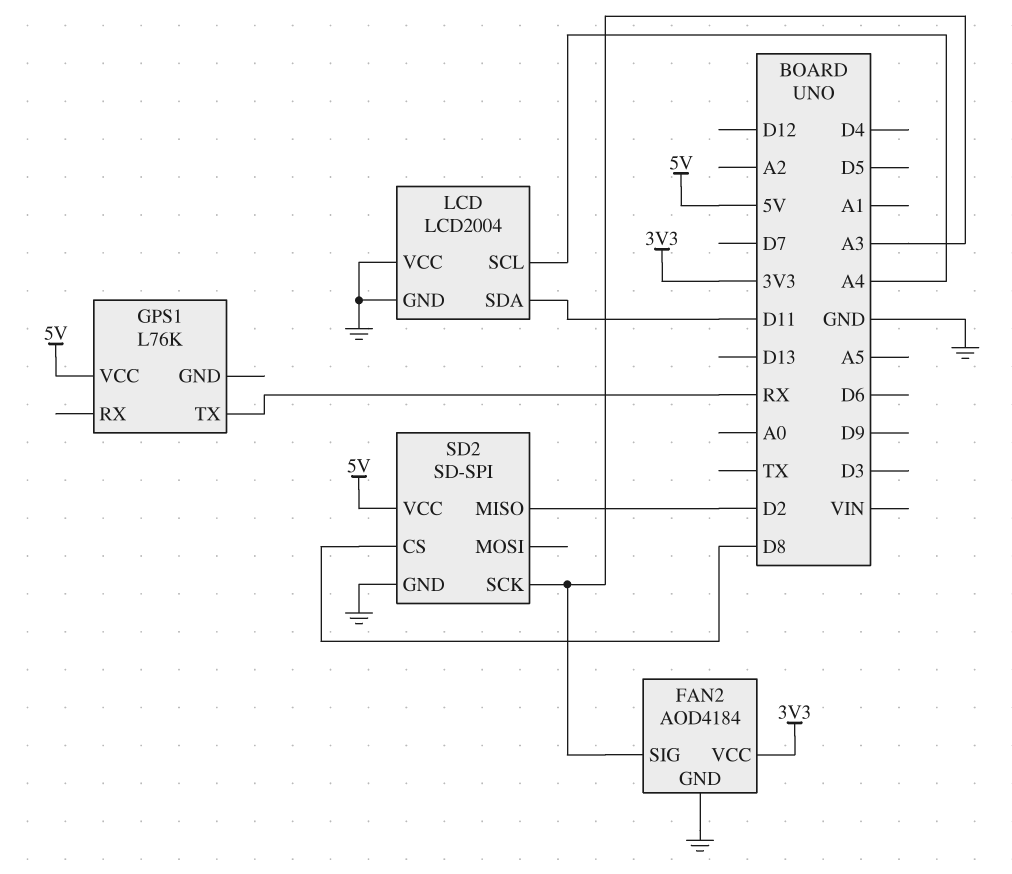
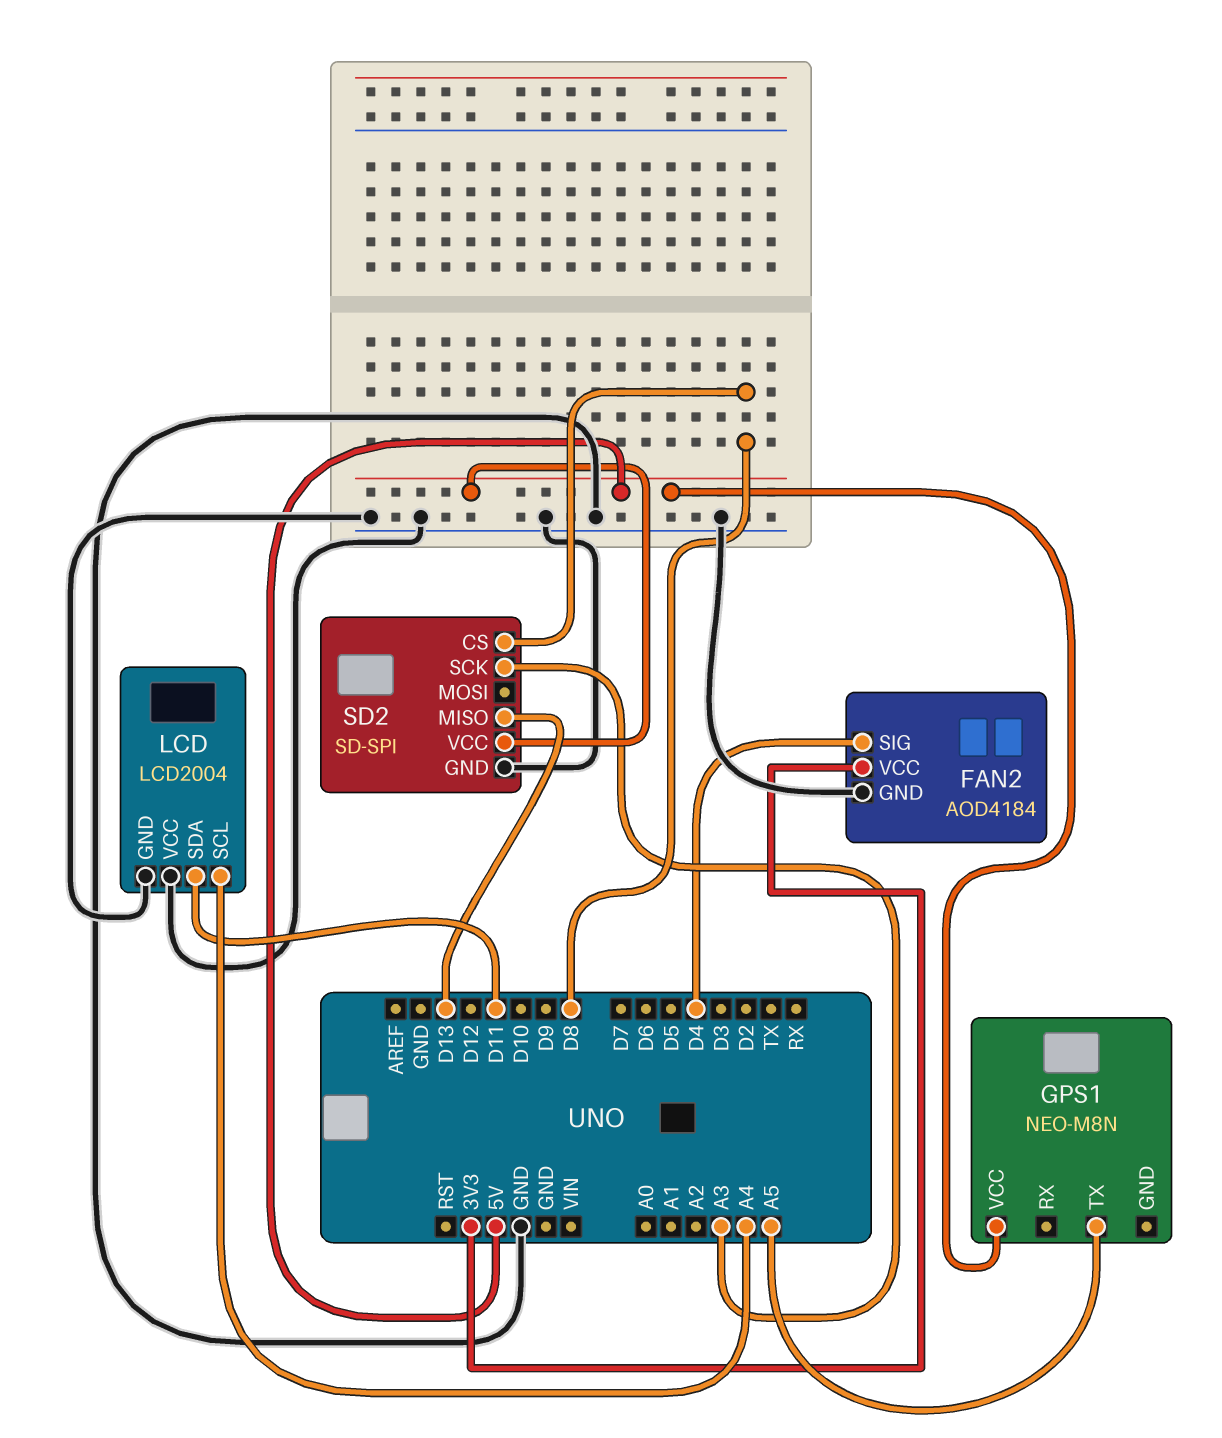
FAN2 pin SIG: A3 -> D4
GPS1: L76K -> NEO-M8N
GPS1 pin TX: RX -> A5
SD2 pin MISO: D2 -> D13

